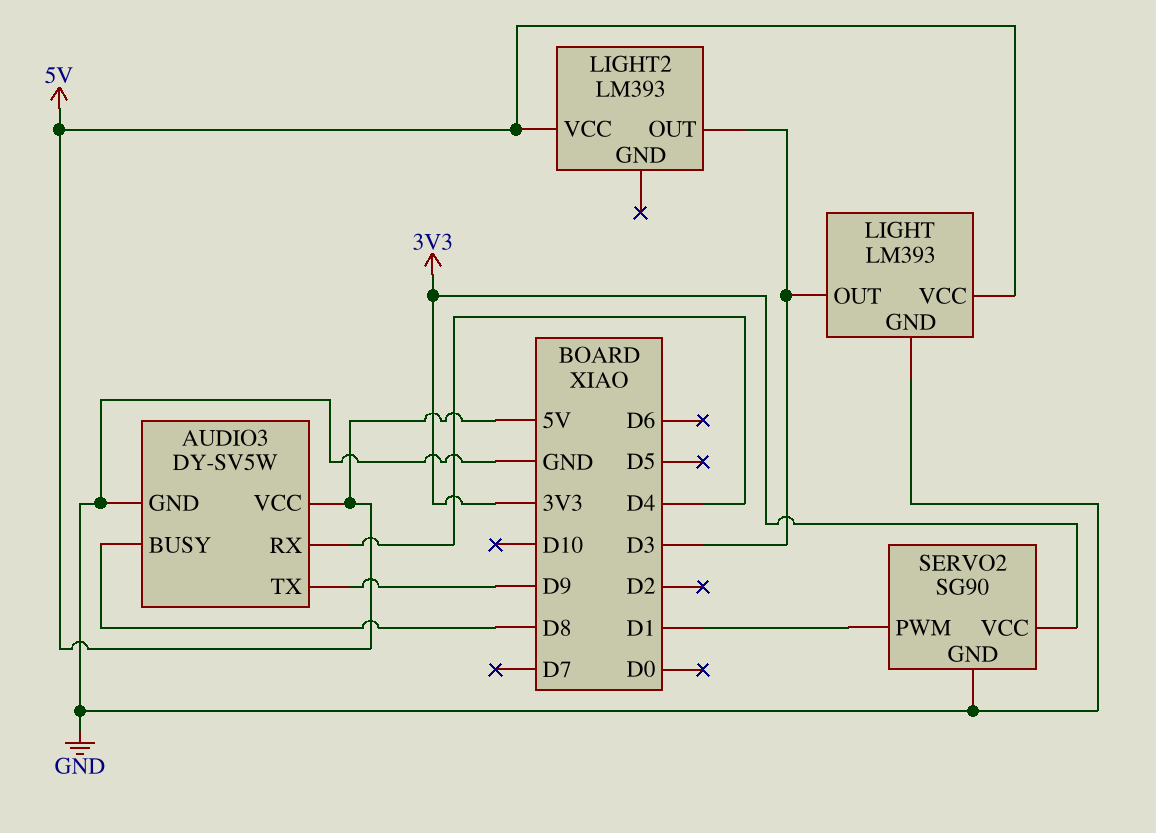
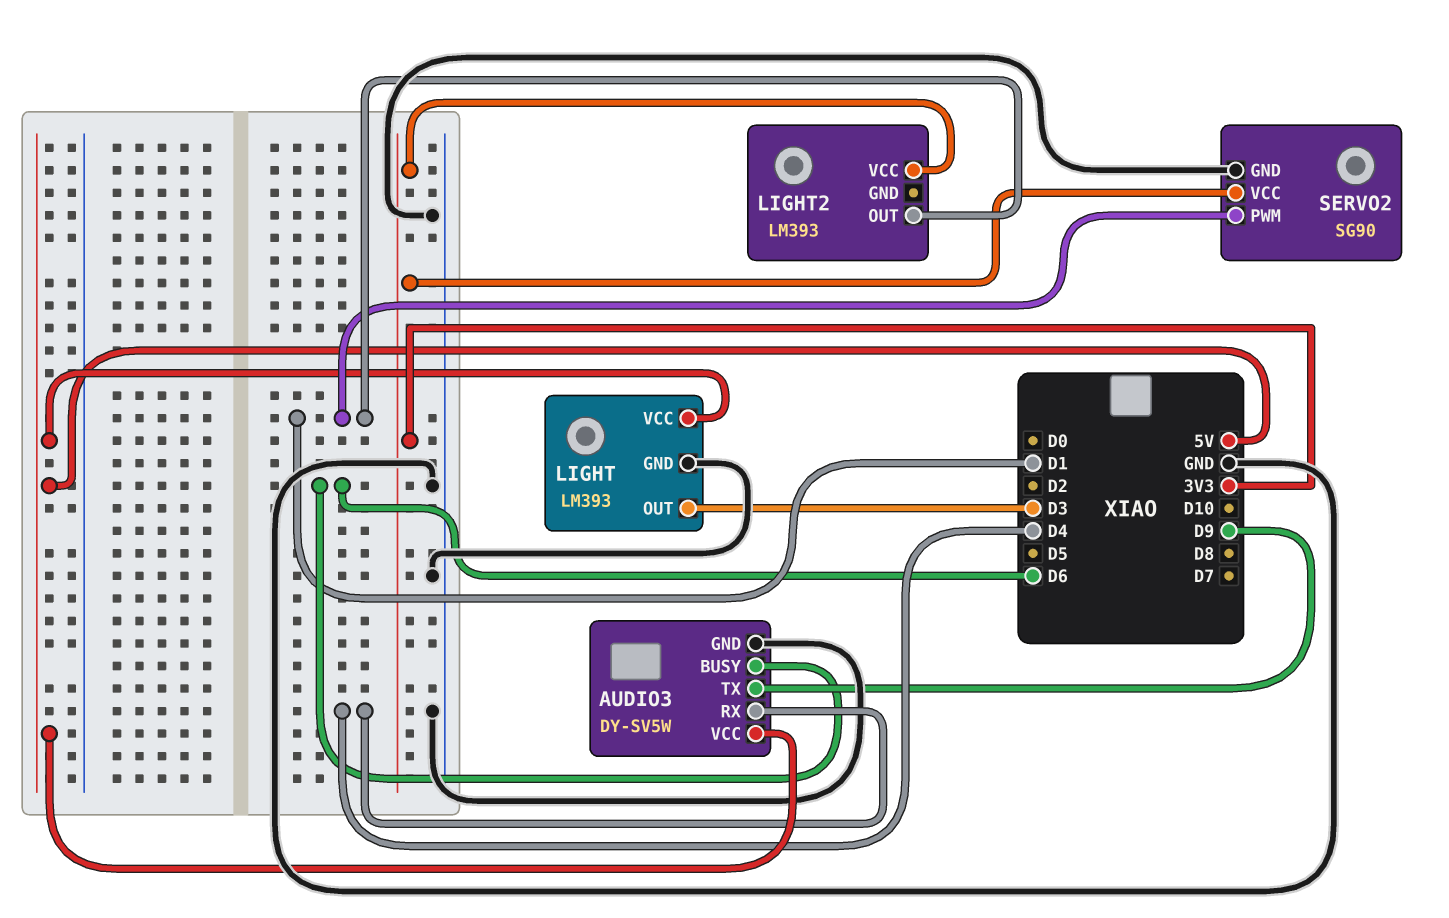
AUDIO3 pin BUSY: D8 -> D6
LIGHT2 pin OUT: D3 -> D1
LIGHT2 pin VCC: 5V -> 3V3

